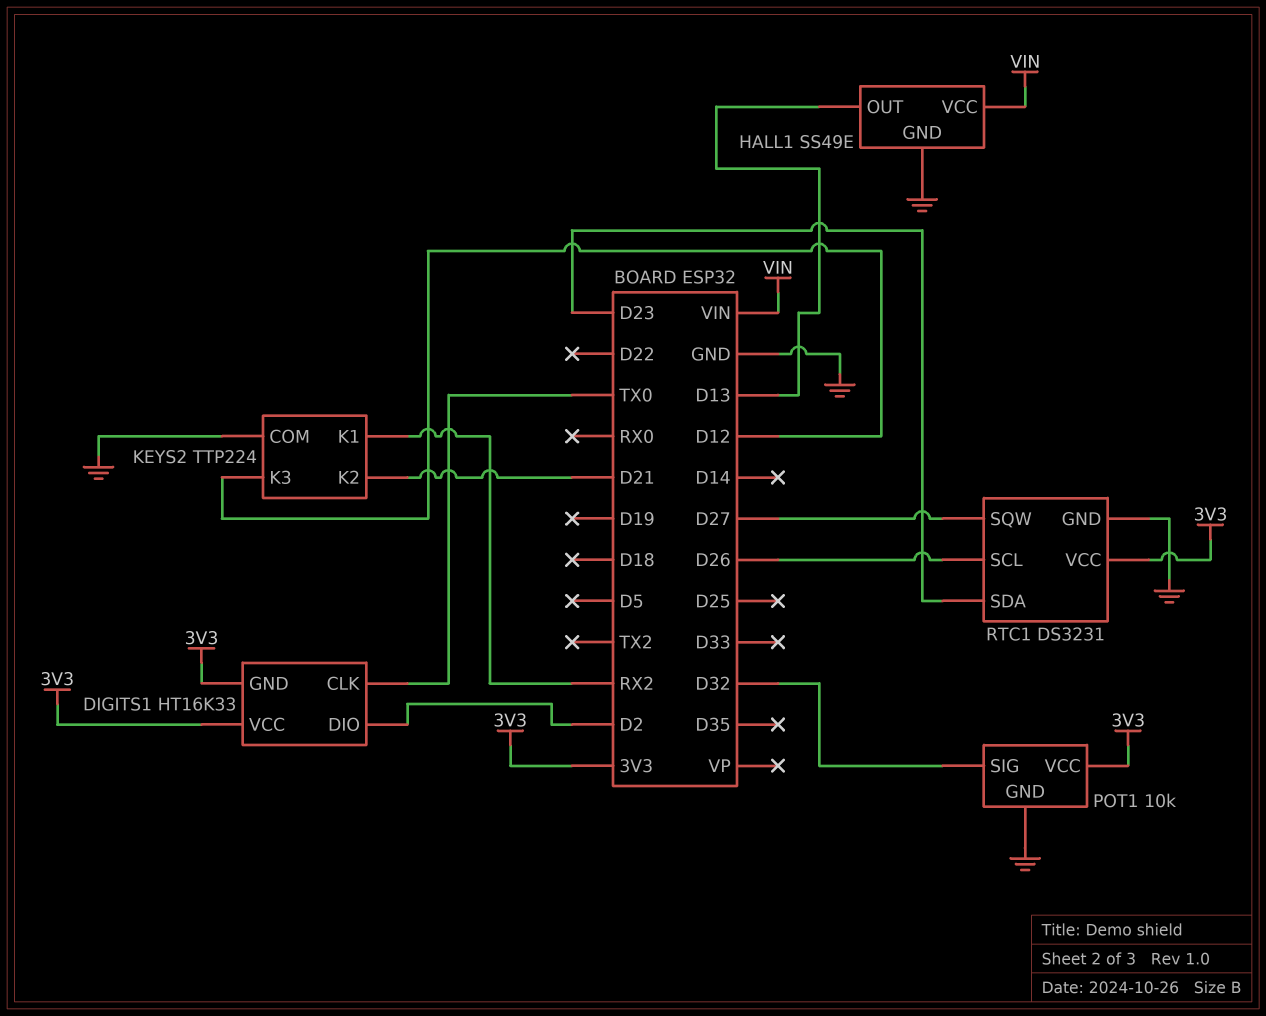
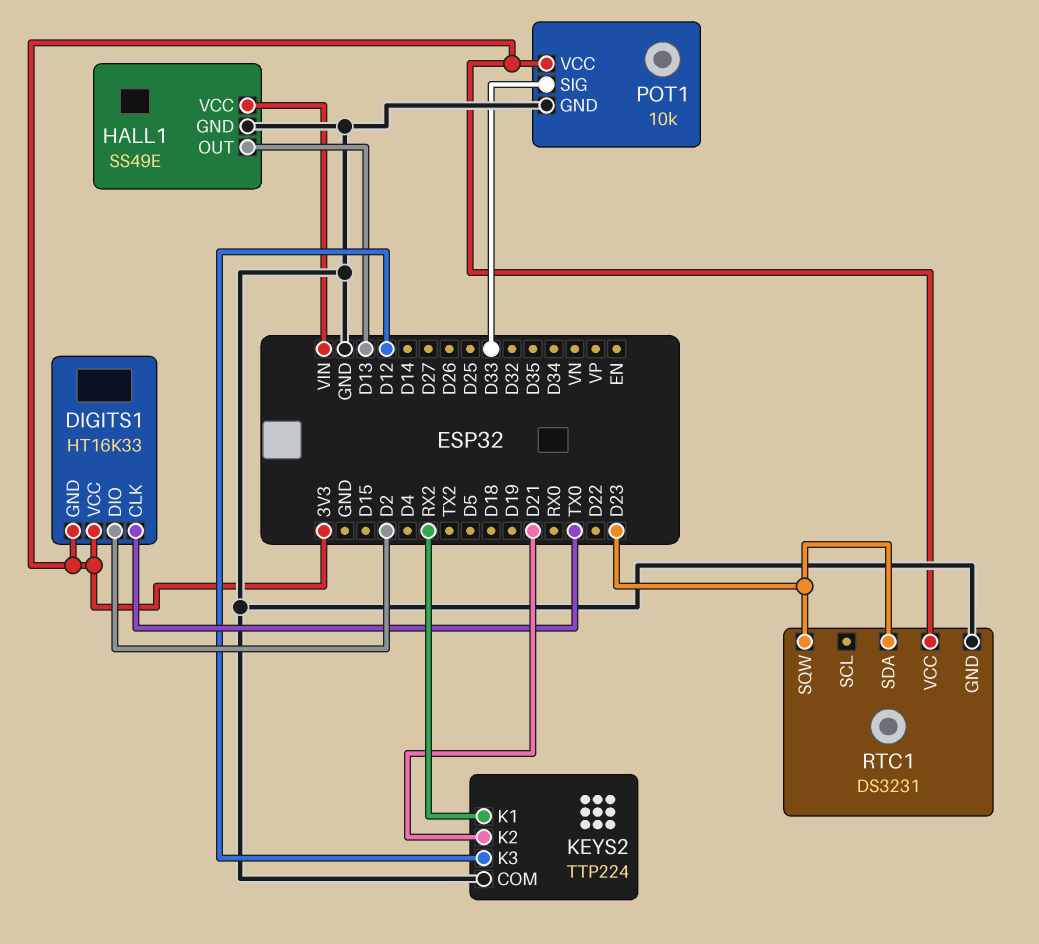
POT1 pin SIG: D32 -> D33
RTC1 pin SCL: D26 -> none
RTC1 pin SQW: D27 -> D23

